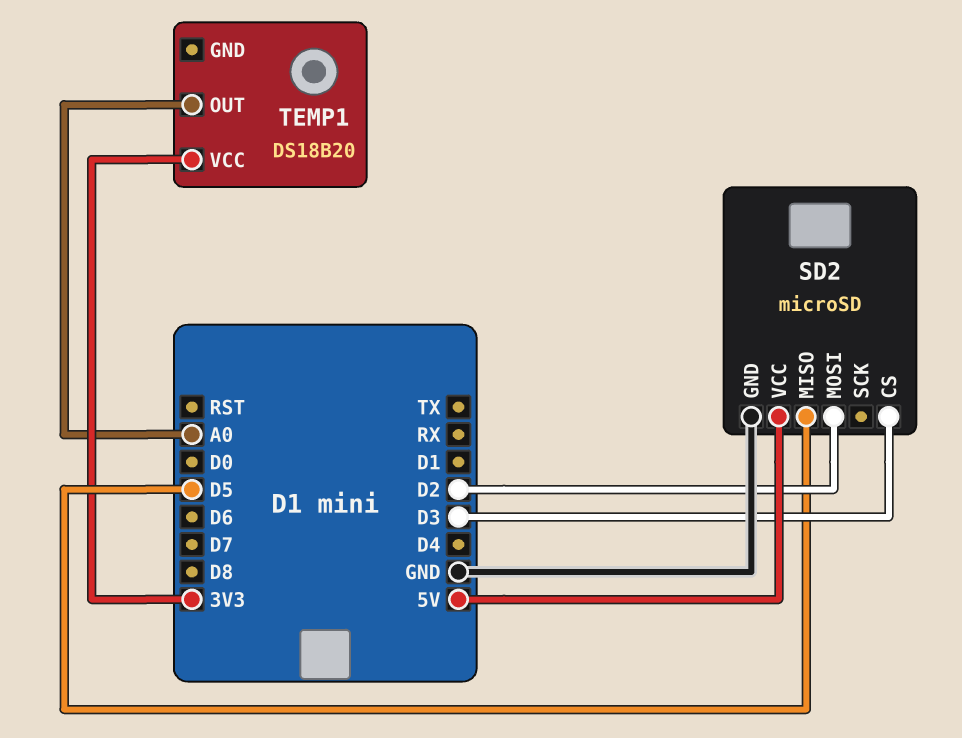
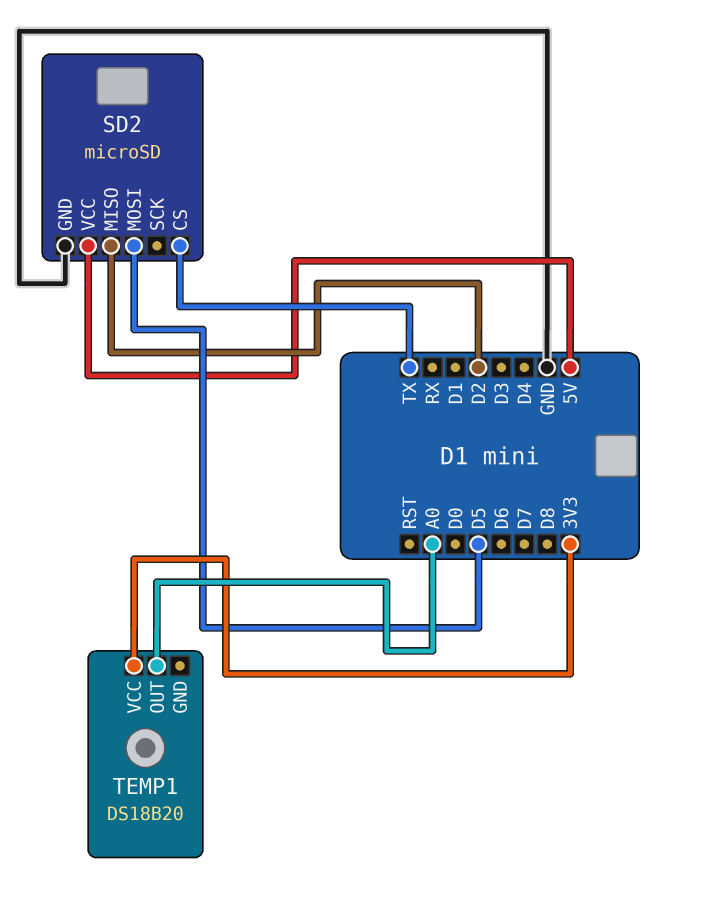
SD2 pin CS: D3 -> TX
SD2 pin MISO: D5 -> D2
SD2 pin MOSI: D2 -> D5

